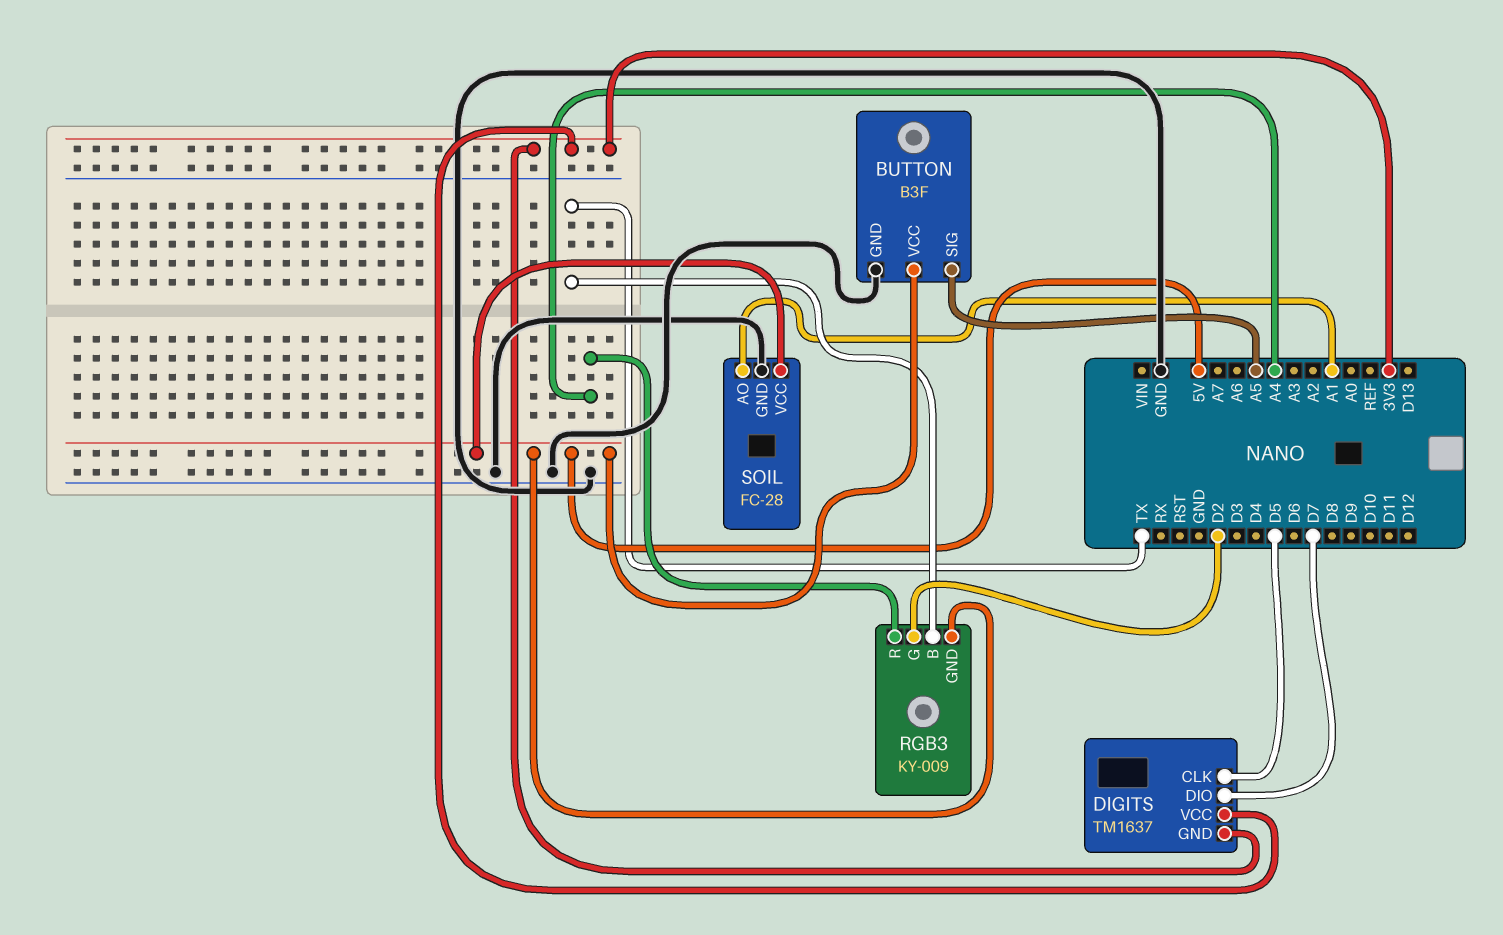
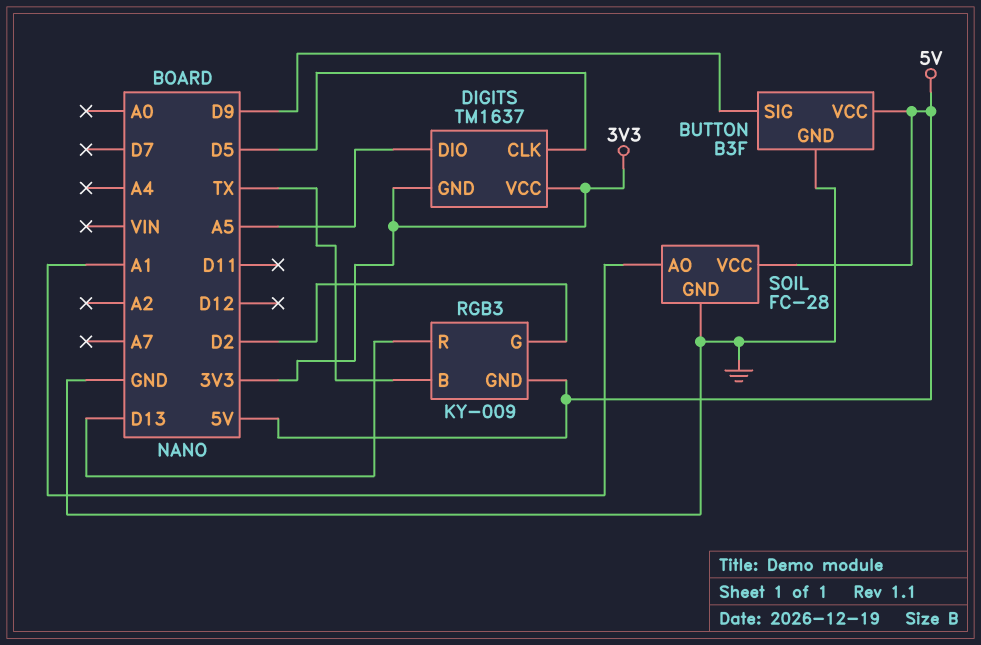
BUTTON pin SIG: A5 -> D9
DIGITS pin DIO: D7 -> A5
RGB3 pin R: A4 -> D13

